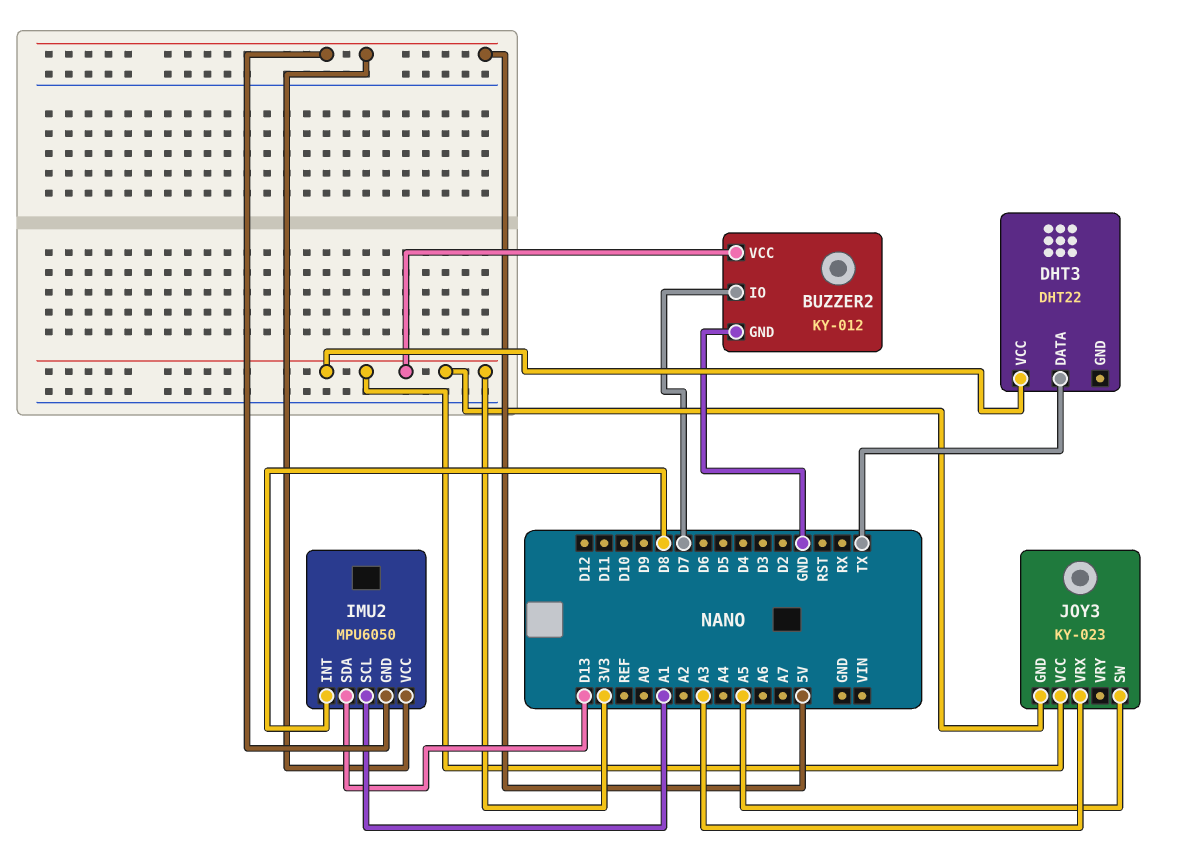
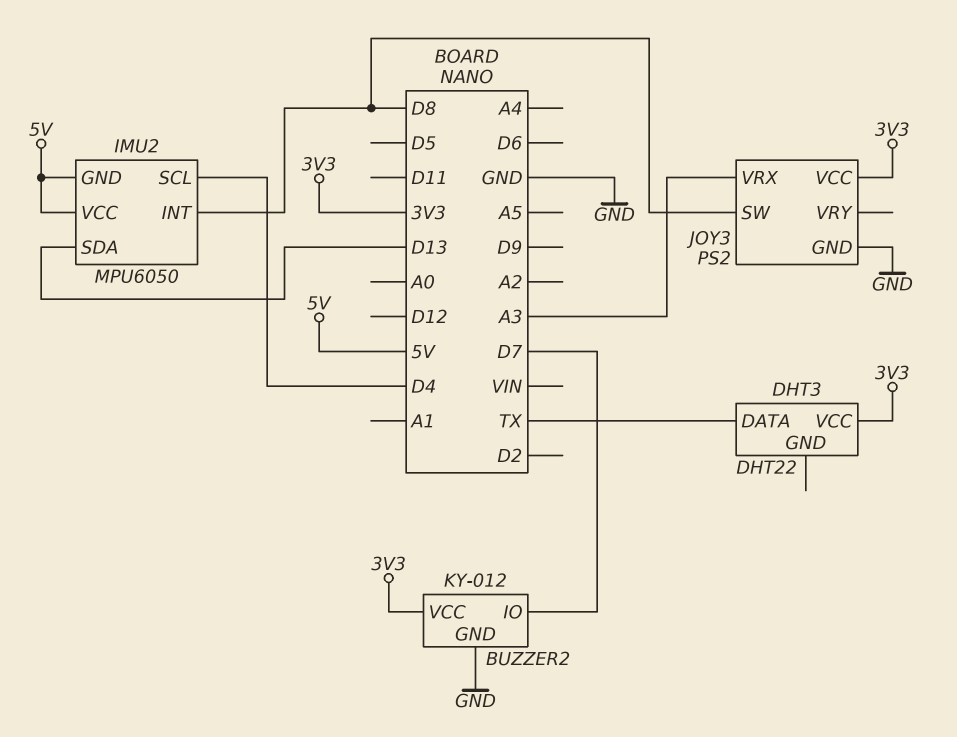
IMU2 pin SCL: A1 -> D4
JOY3: KY-023 -> PS2
JOY3 pin GND: 3V3 -> GND
JOY3 pin SW: A5 -> D8

